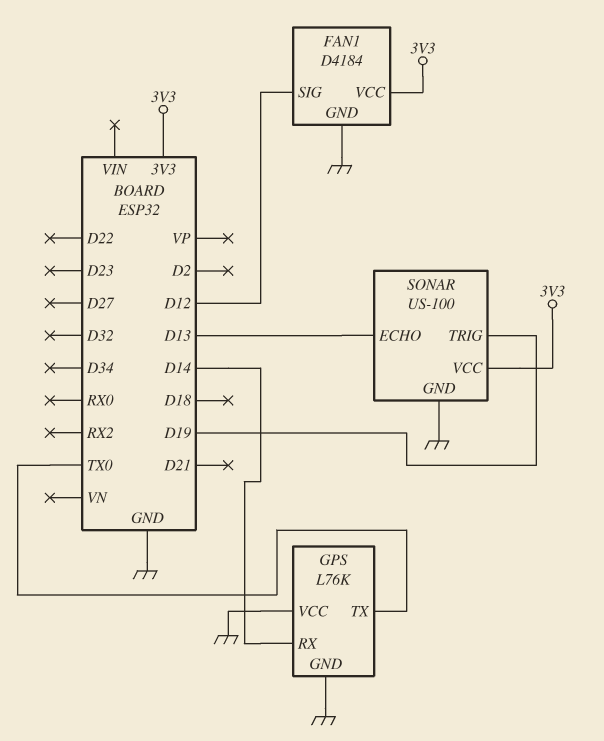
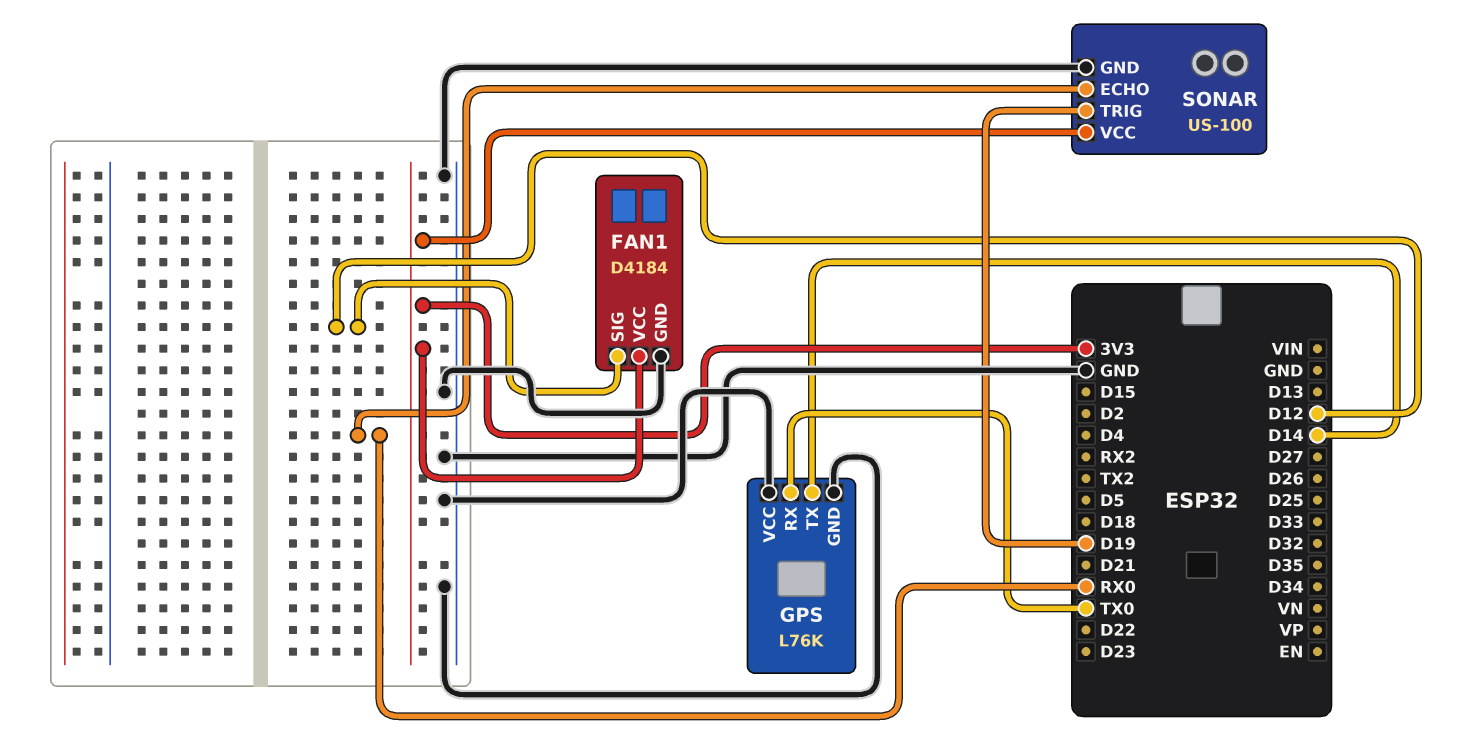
GPS pin RX: D14 -> TX0
GPS pin TX: TX0 -> D14
SONAR pin ECHO: D13 -> RX0

